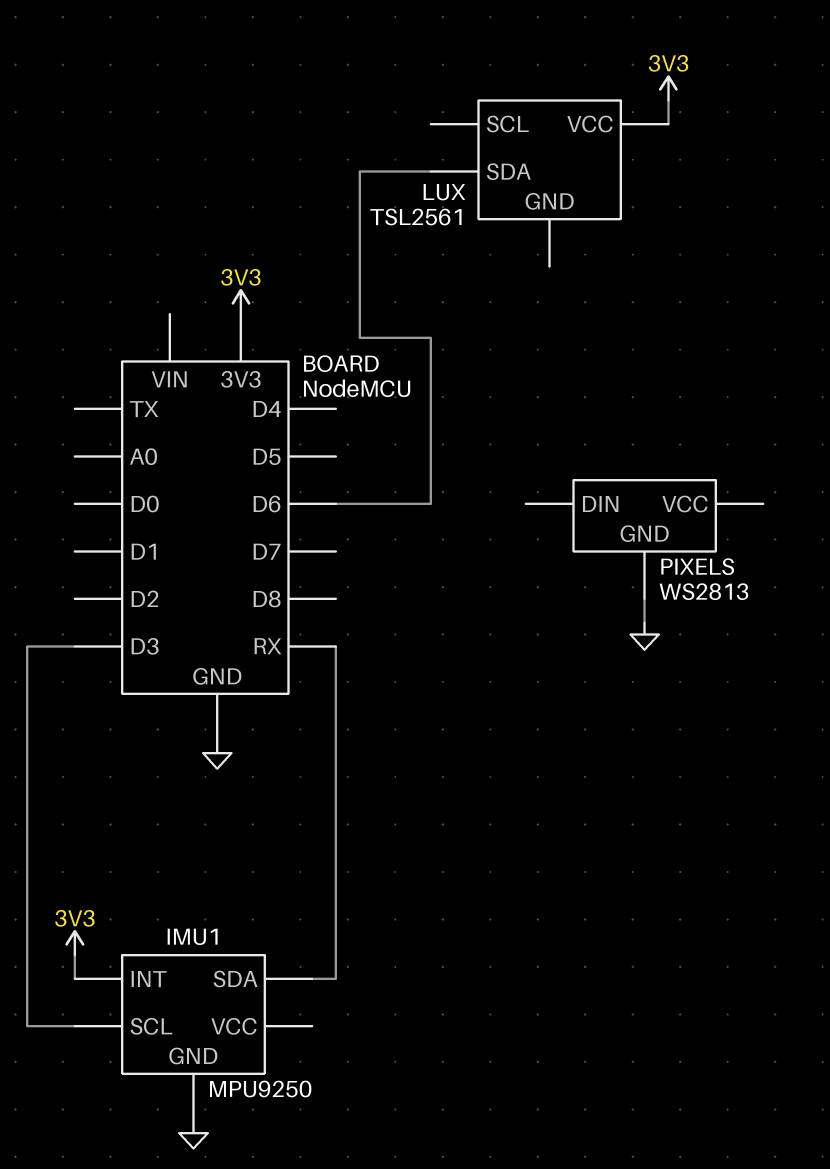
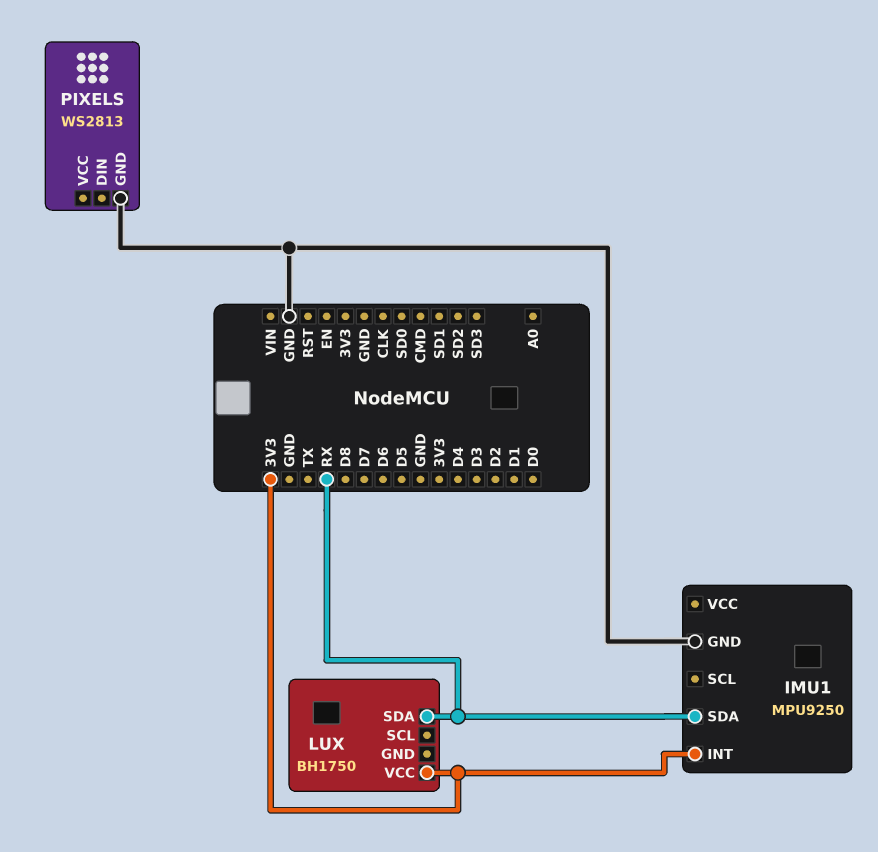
IMU1 pin SCL: D3 -> none
LUX: TSL2561 -> BH1750
LUX pin SDA: D6 -> RX

